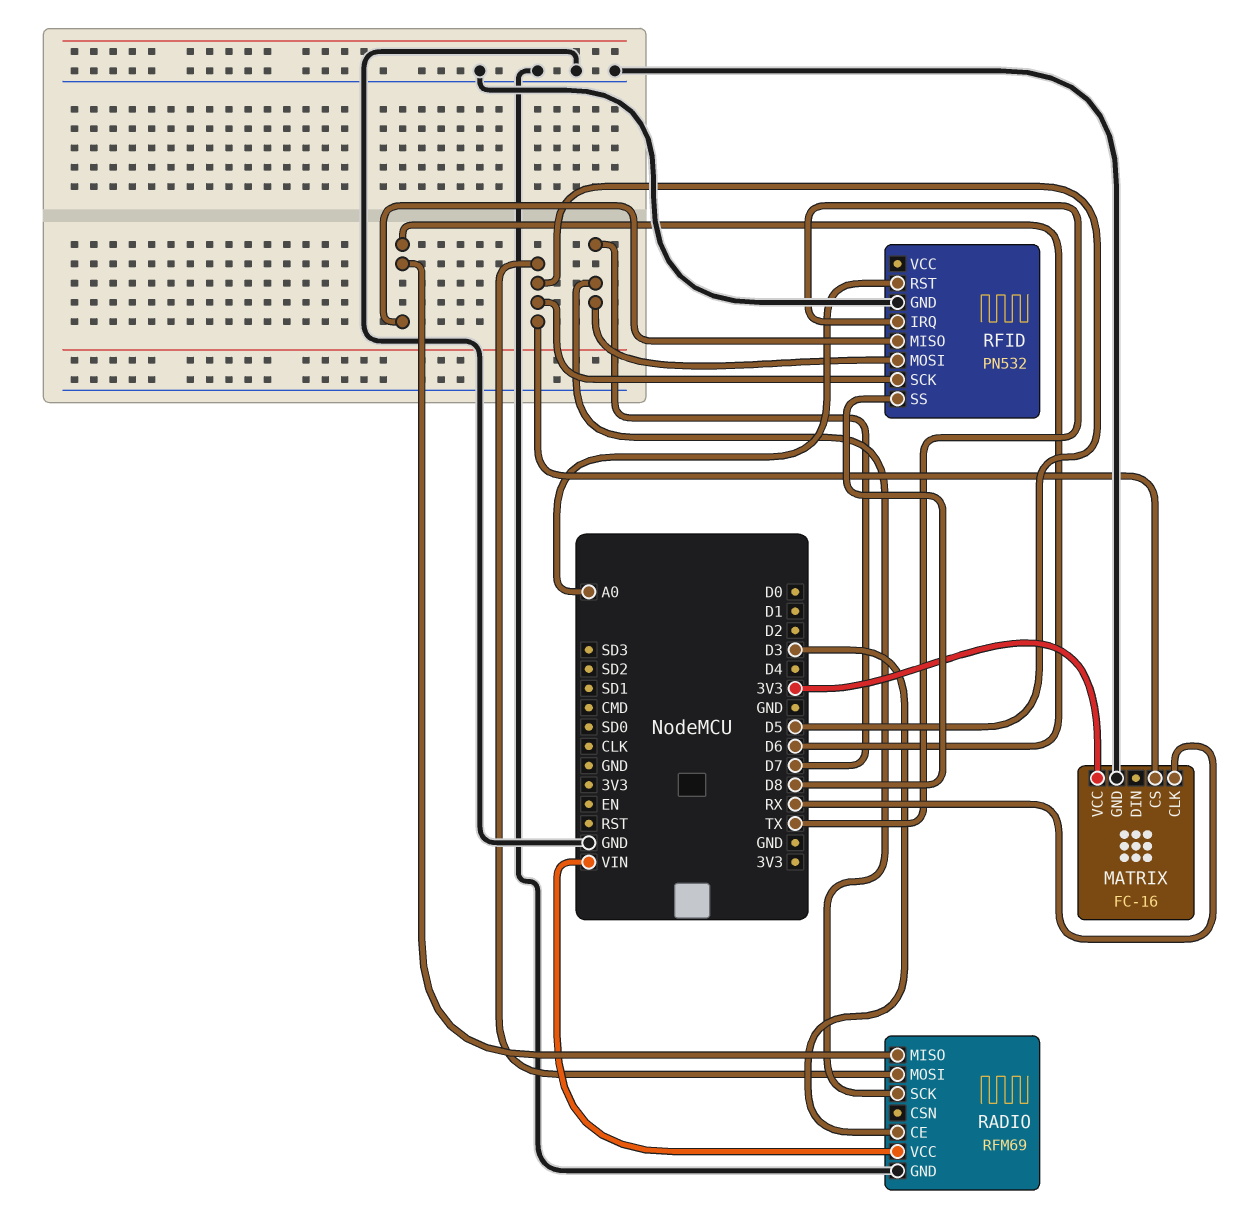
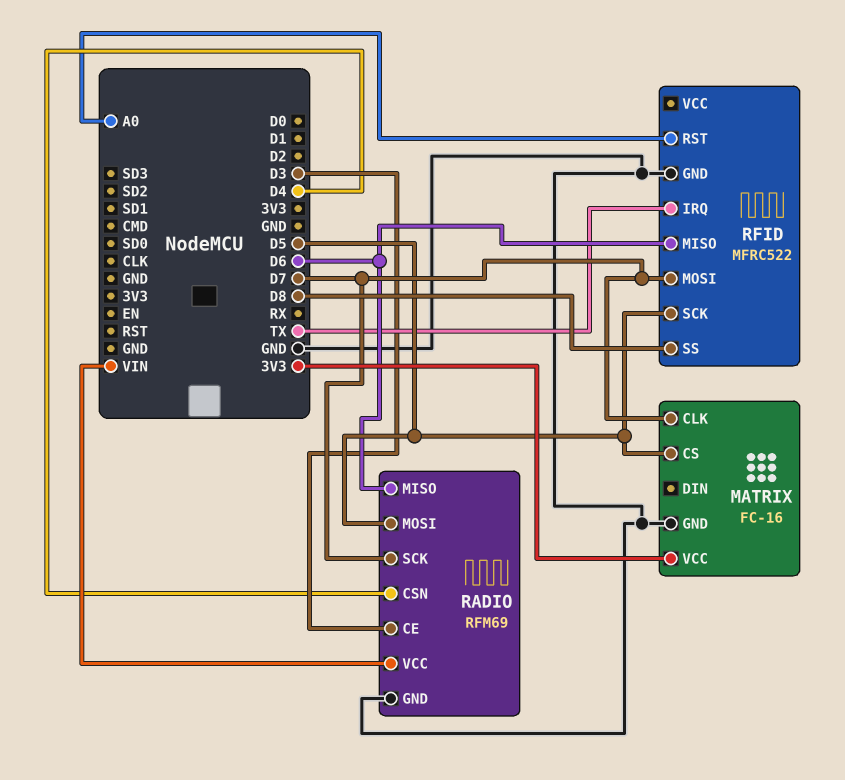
MATRIX pin CLK: RX -> D7
RADIO pin CSN: none -> D4
RFID: PN532 -> MFRC522

